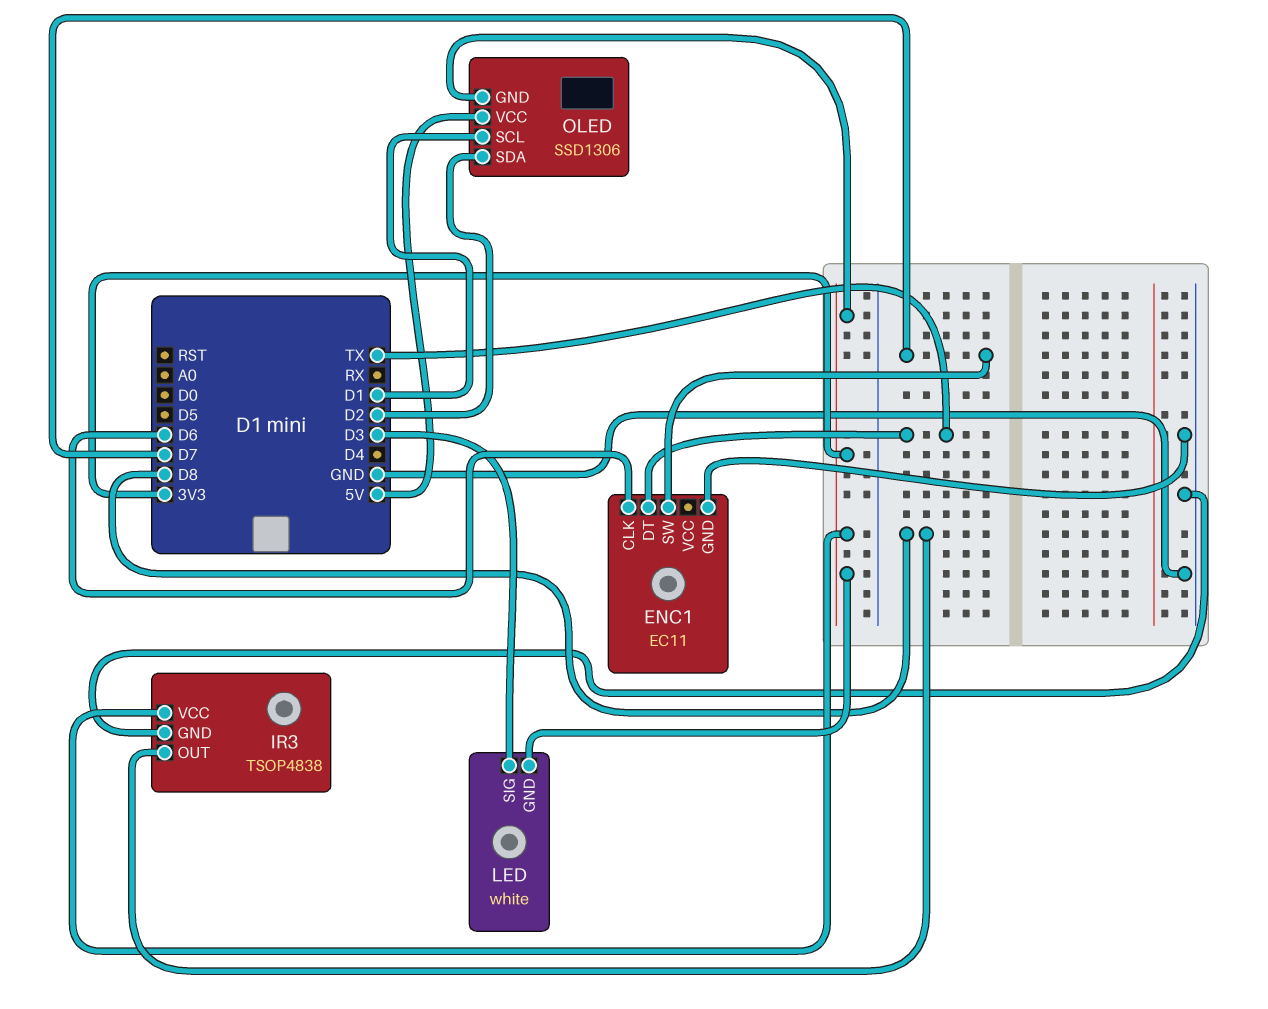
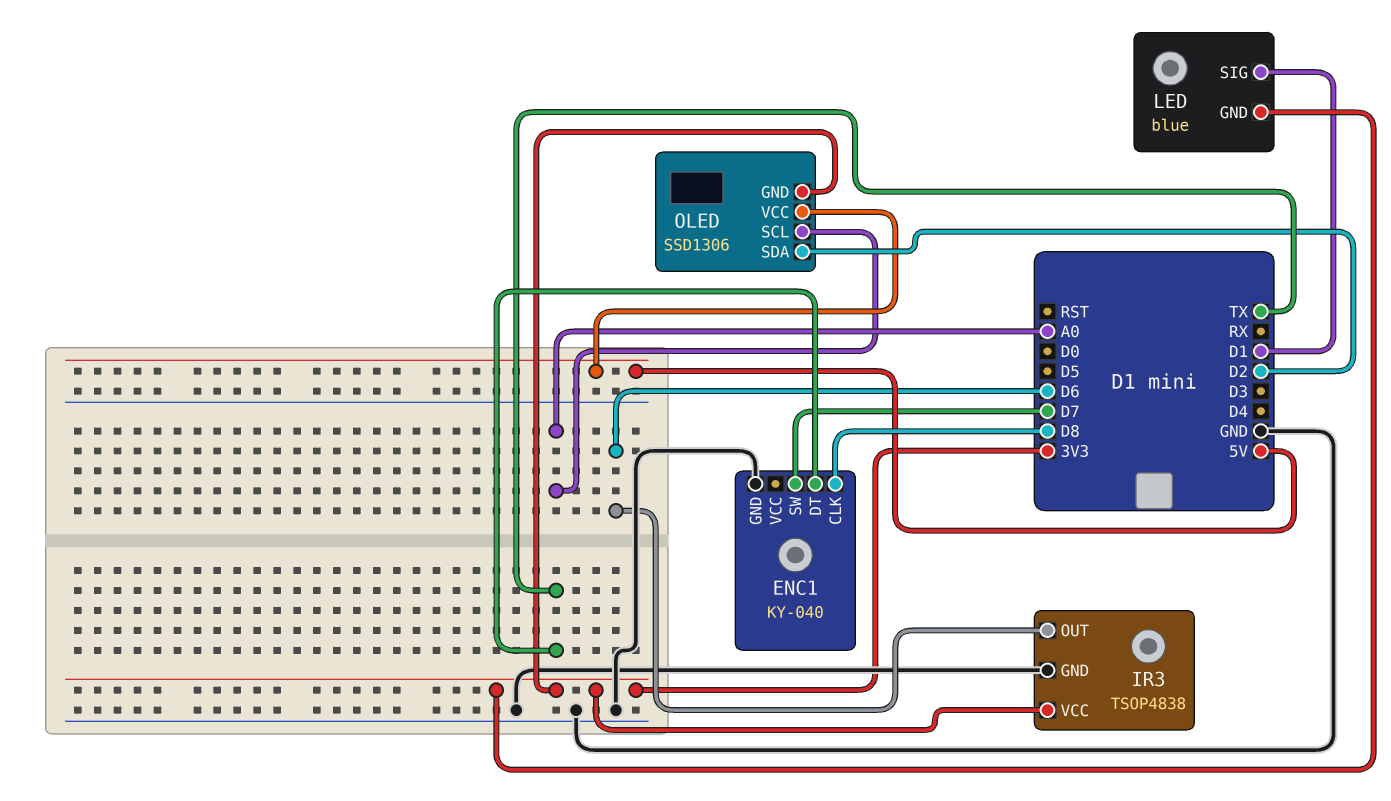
ENC1: EC11 -> KY-040
ENC1 pin CLK: D6 -> D8
IR3 pin OUT: D8 -> D6
LED: white -> blue
LED pin SIG: D3 -> D1
OLED pin SCL: D1 -> A0

